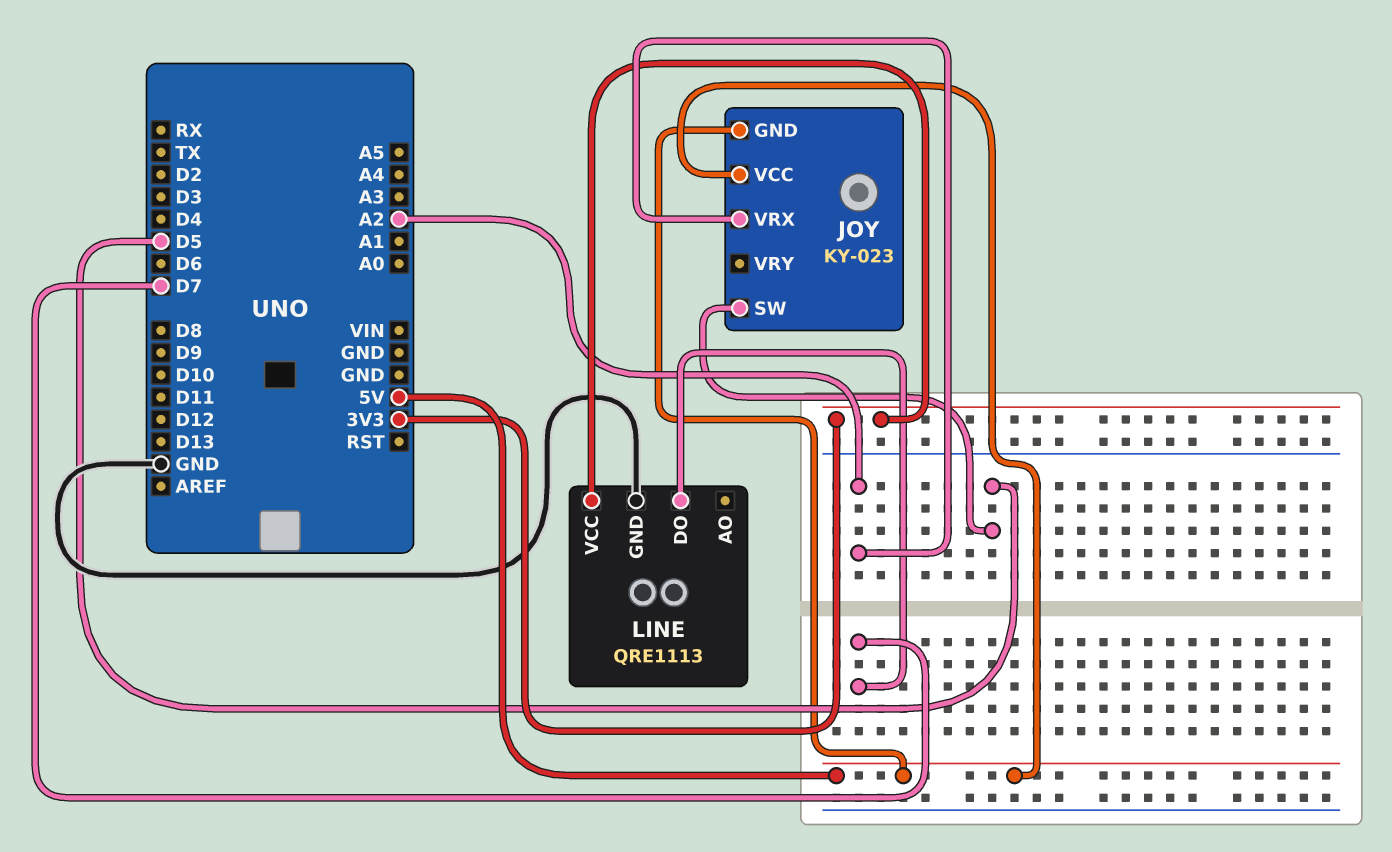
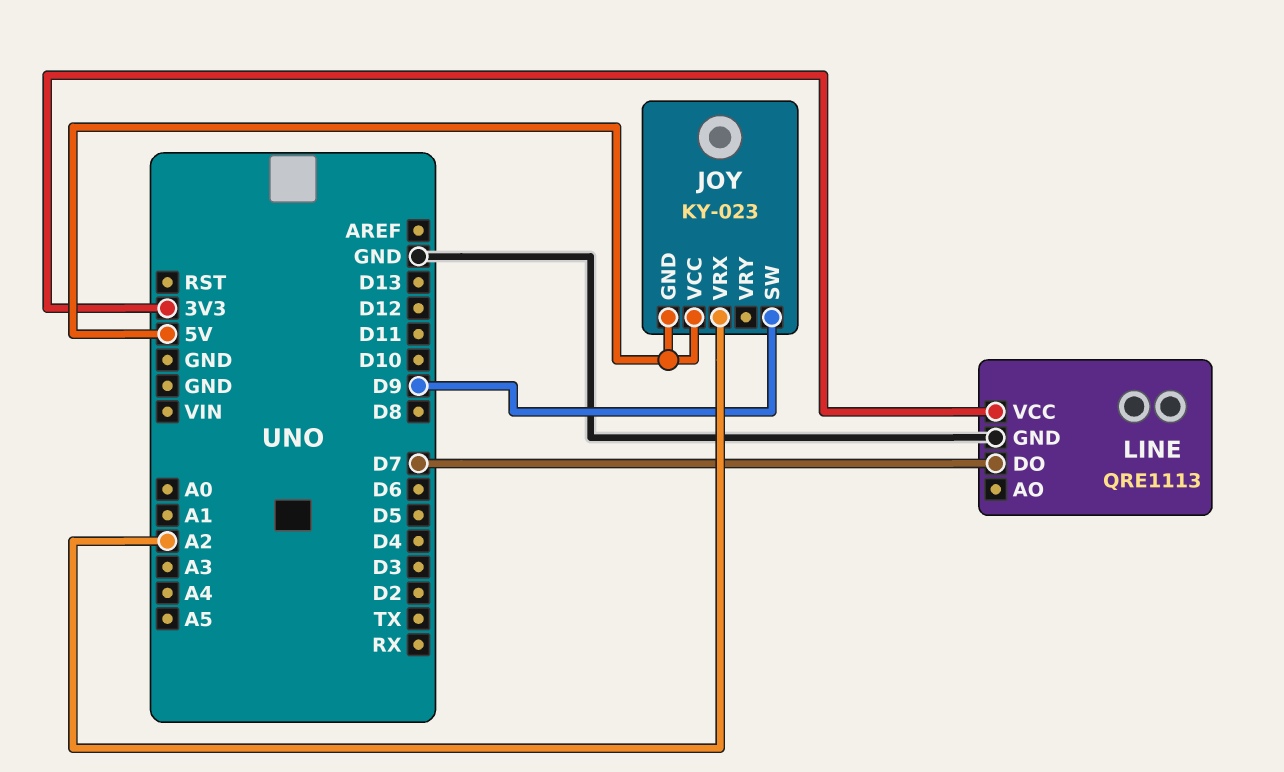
JOY pin SW: D5 -> D9

